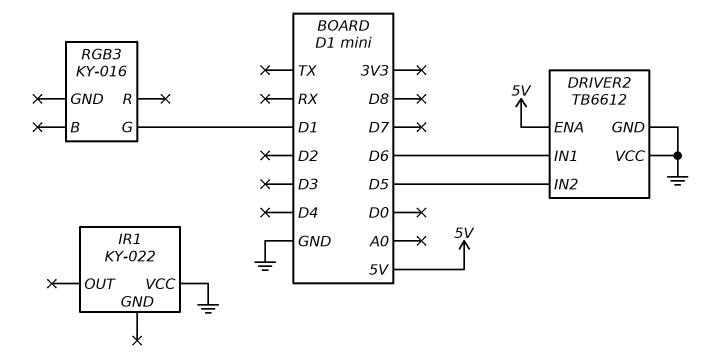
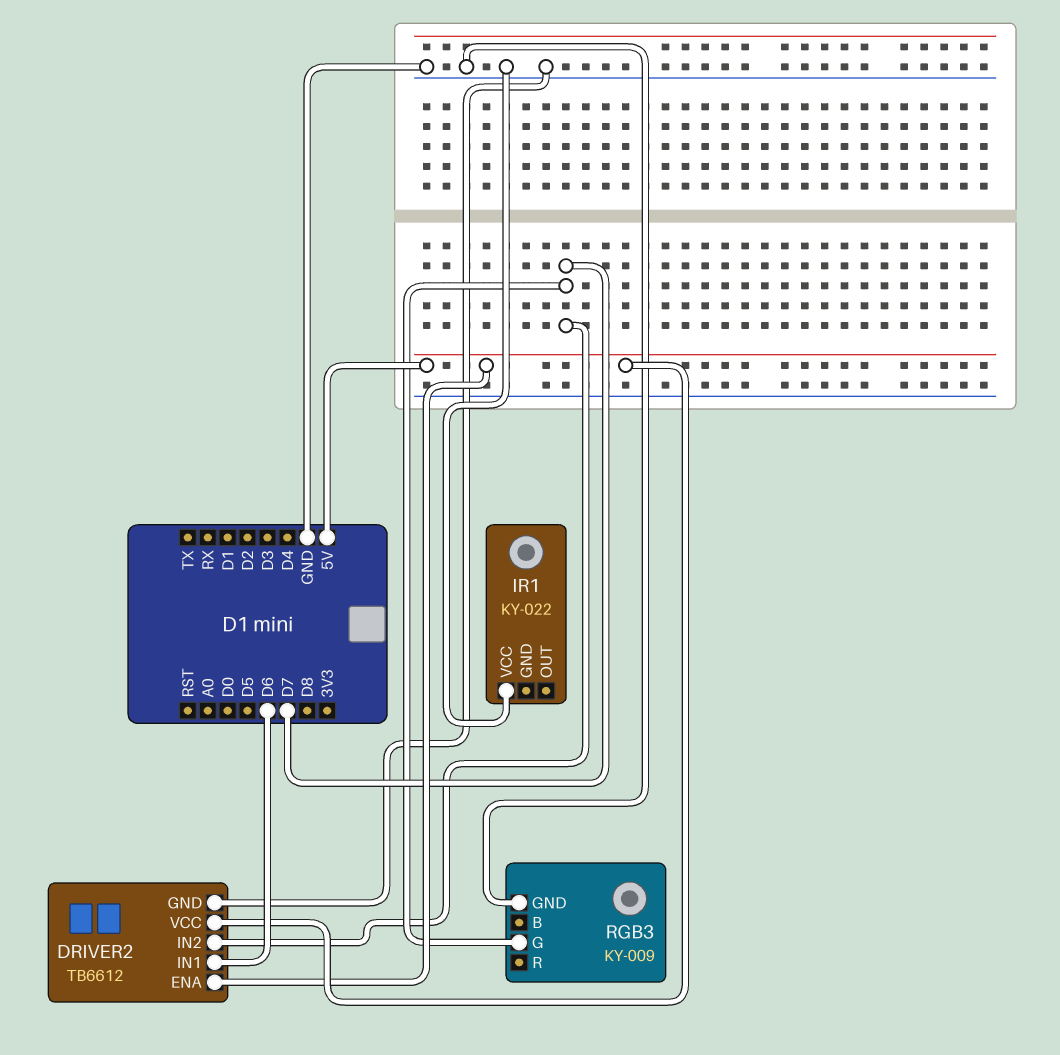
DRIVER2 pin IN2: D5 -> D7
DRIVER2 pin VCC: GND -> 5V
RGB3: KY-016 -> KY-009
RGB3 pin G: D1 -> D7
RGB3 pin GND: none -> GND

